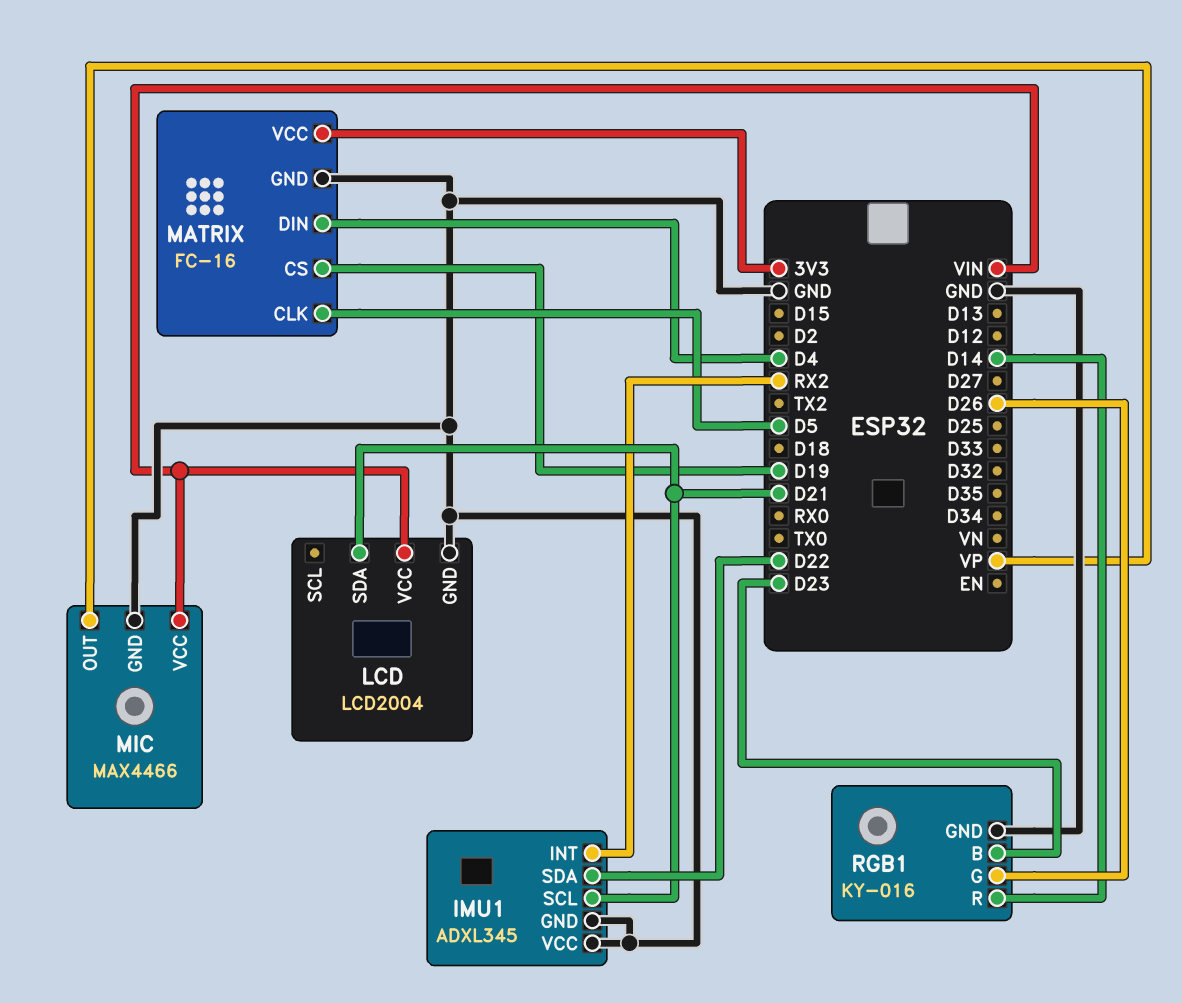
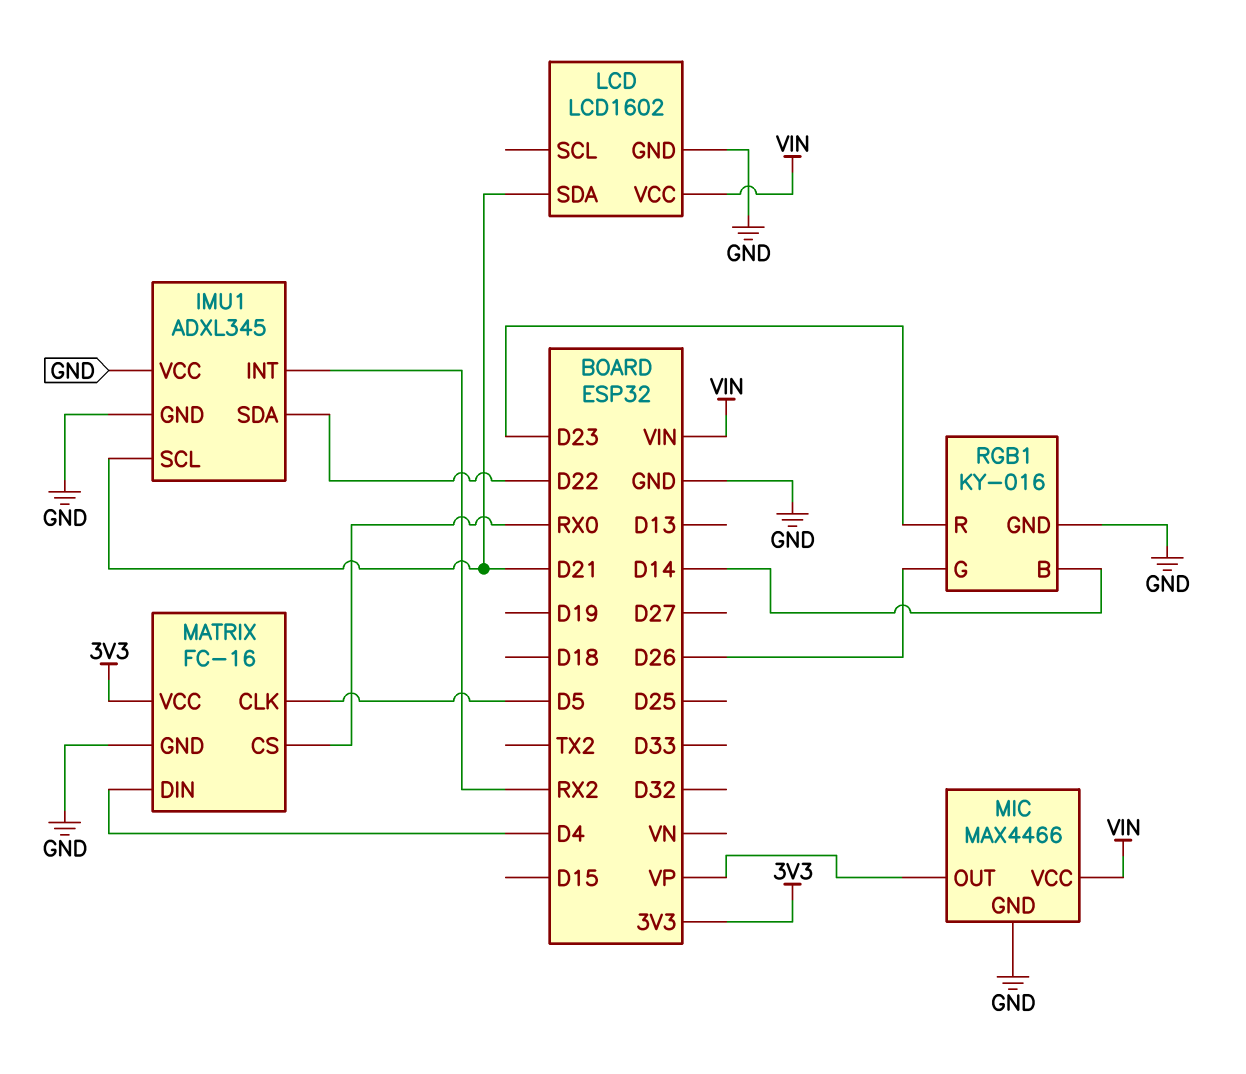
LCD: LCD2004 -> LCD1602
MATRIX pin CS: D19 -> RX0
RGB1 pin B: D23 -> D14
RGB1 pin R: D14 -> D23

